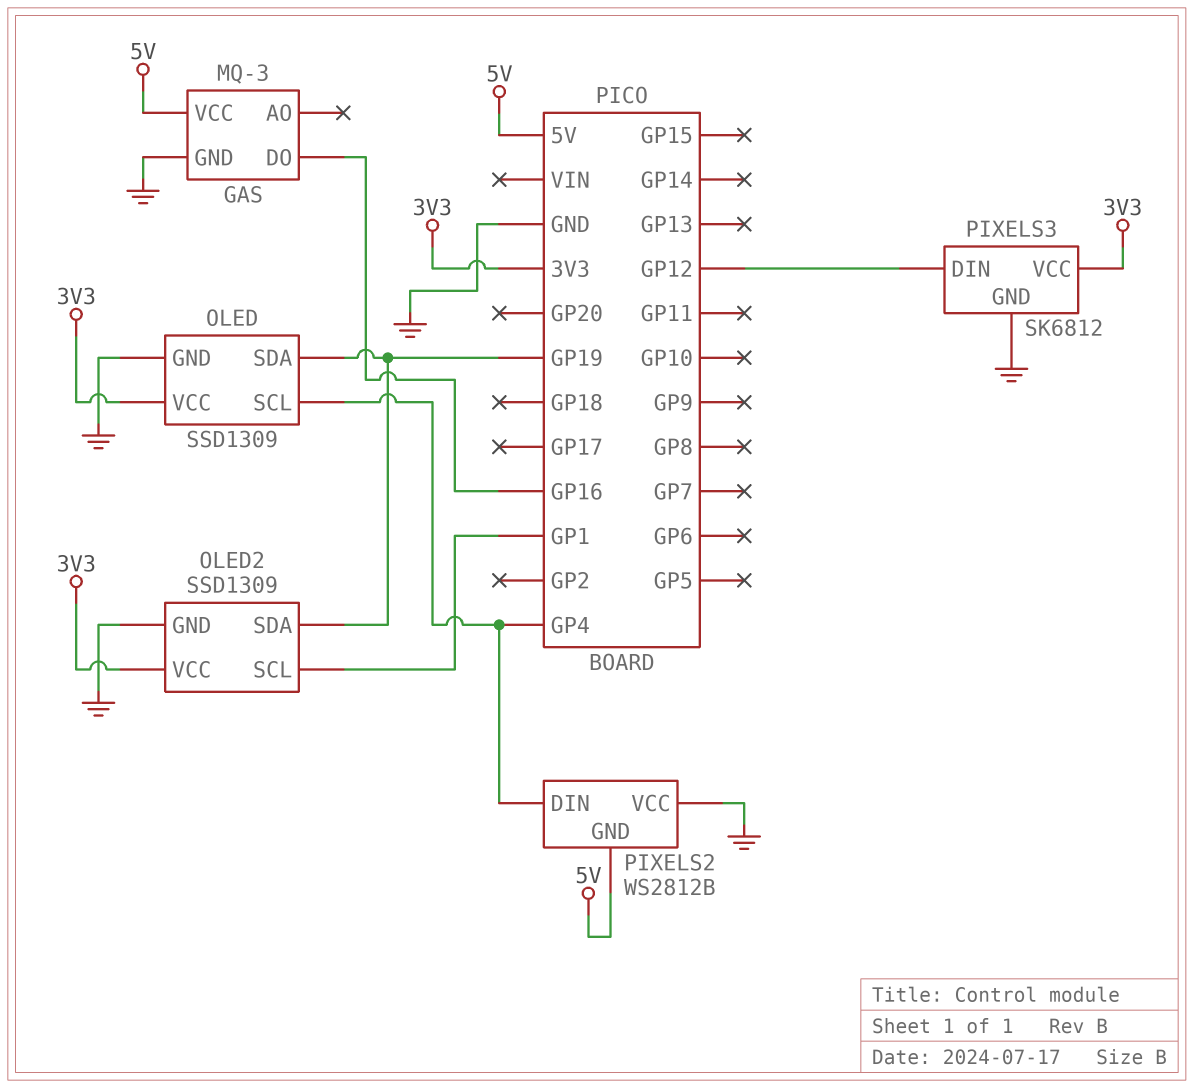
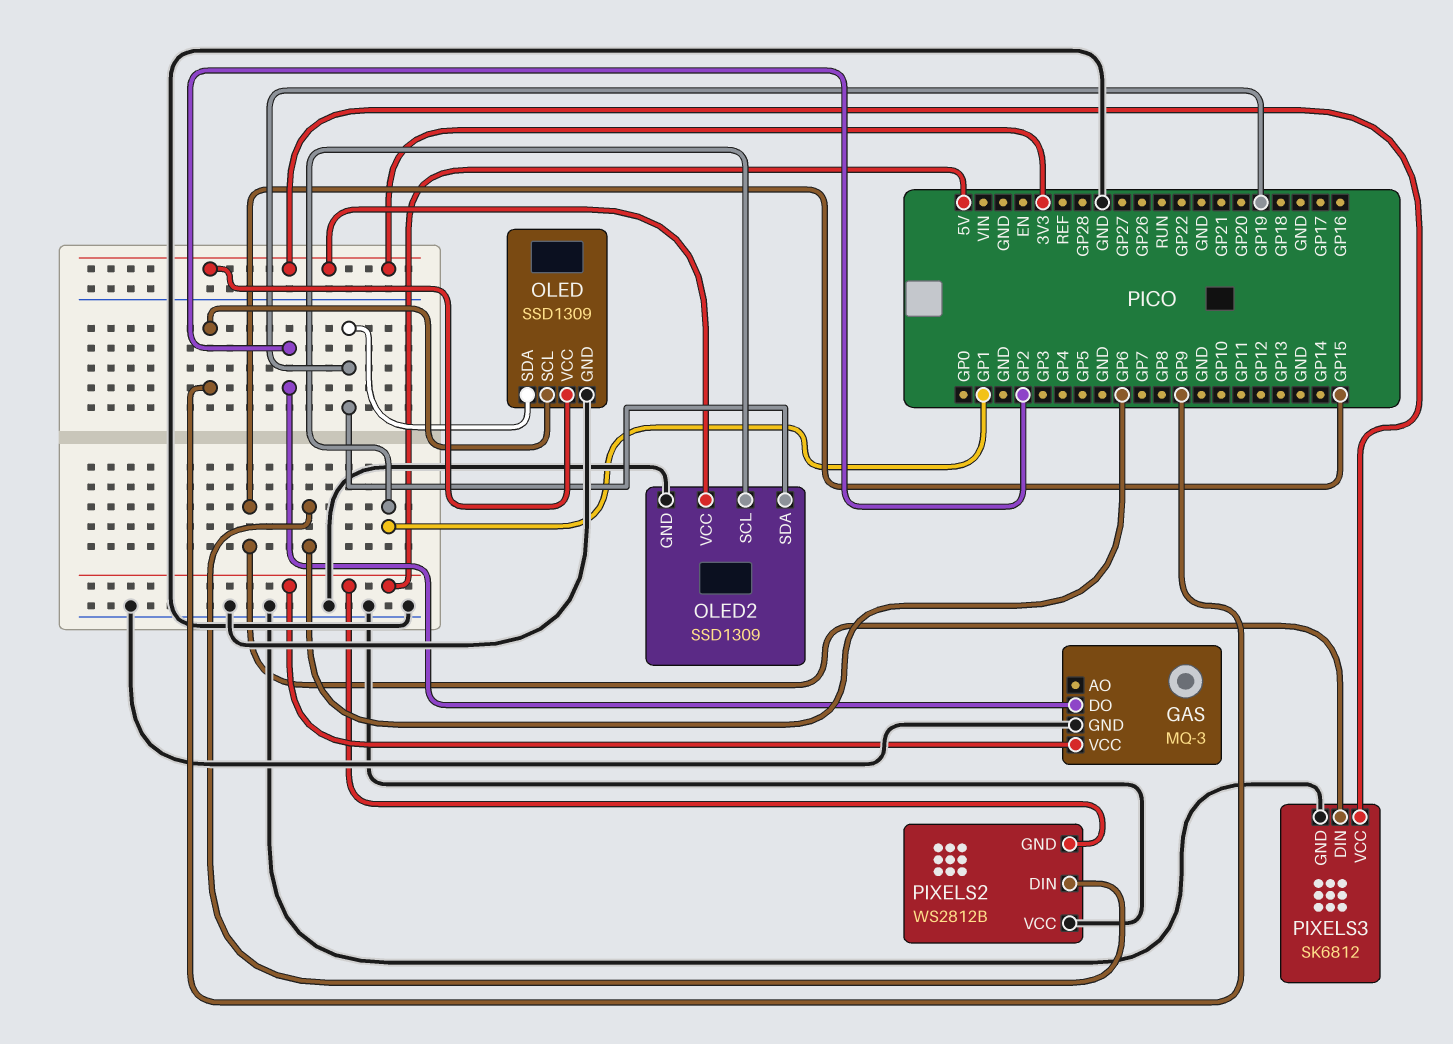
GAS pin DO: GP16 -> GP2
OLED pin SCL: GP4 -> GP9
PIXELS2 pin DIN: GP4 -> GP6
PIXELS3 pin DIN: GP12 -> GP15

